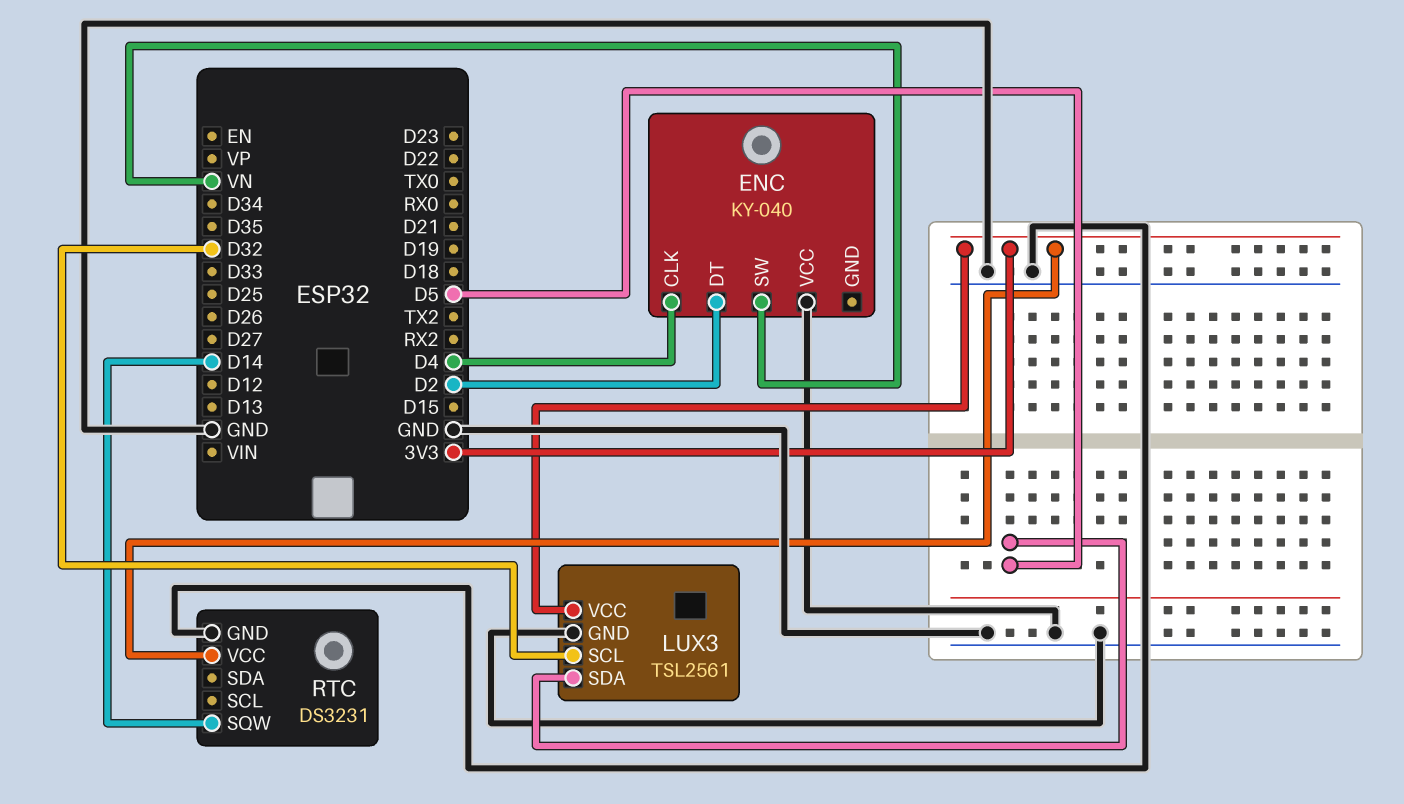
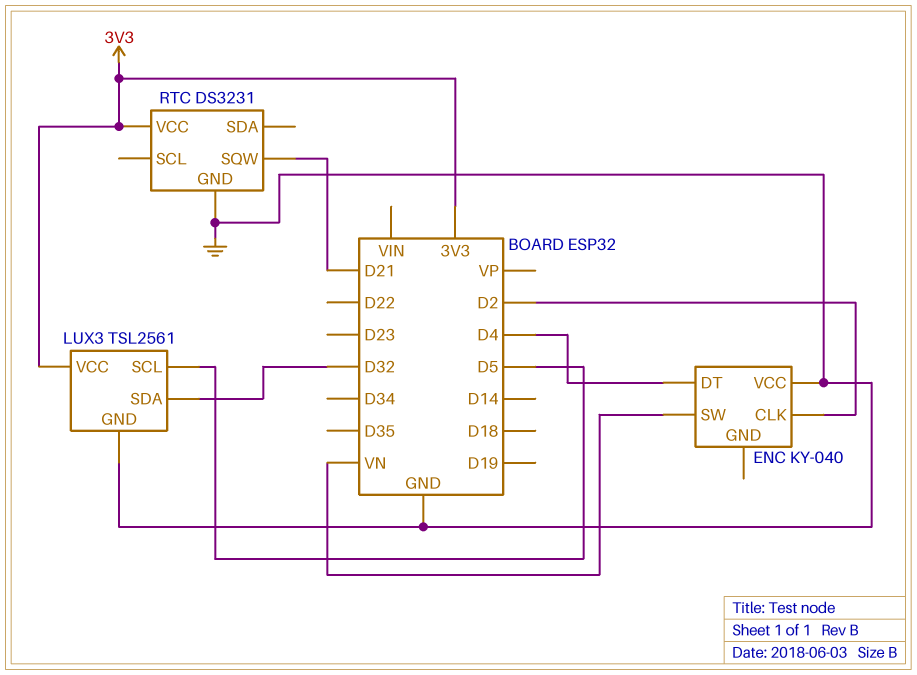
ENC pin CLK: D4 -> D2
ENC pin DT: D2 -> D4
LUX3 pin SCL: D32 -> D5
LUX3 pin SDA: D5 -> D32
RTC pin SQW: D14 -> D21

